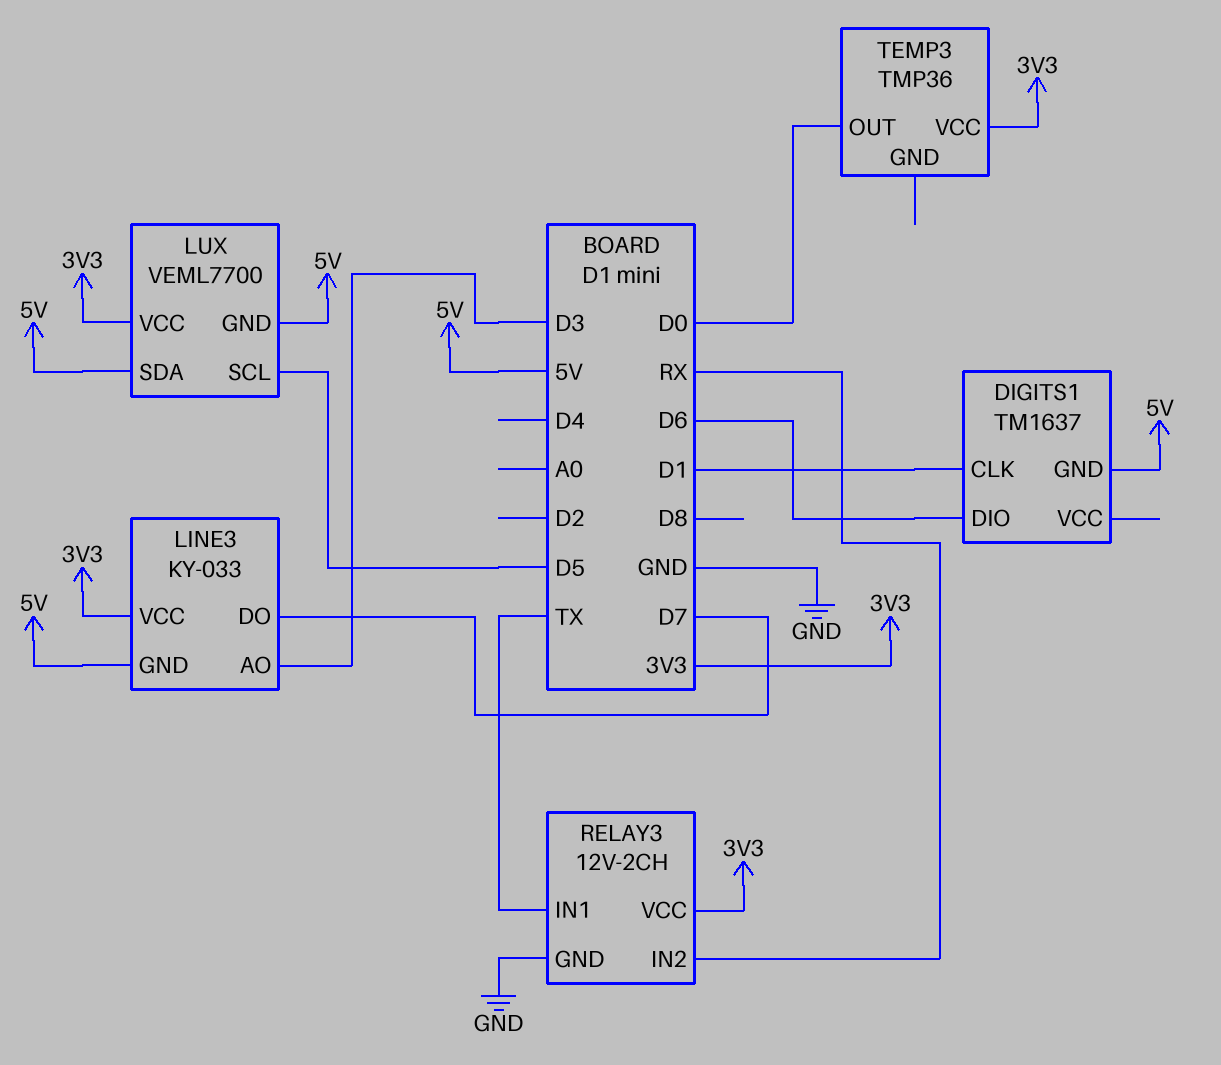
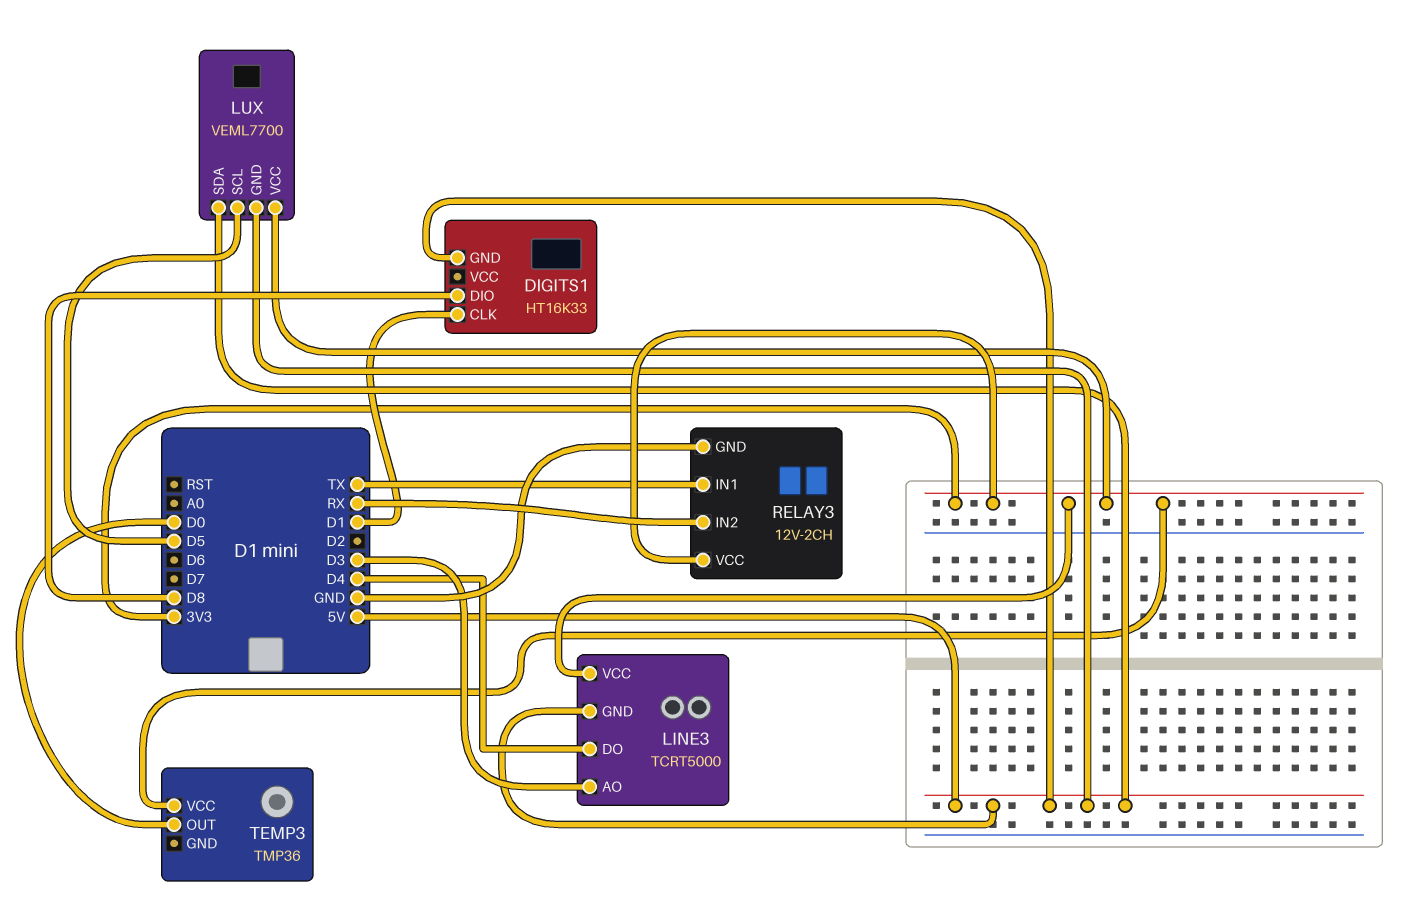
DIGITS1: TM1637 -> HT16K33
DIGITS1 pin DIO: D6 -> D8
LINE3: KY-033 -> TCRT5000
LINE3 pin DO: D7 -> D4

